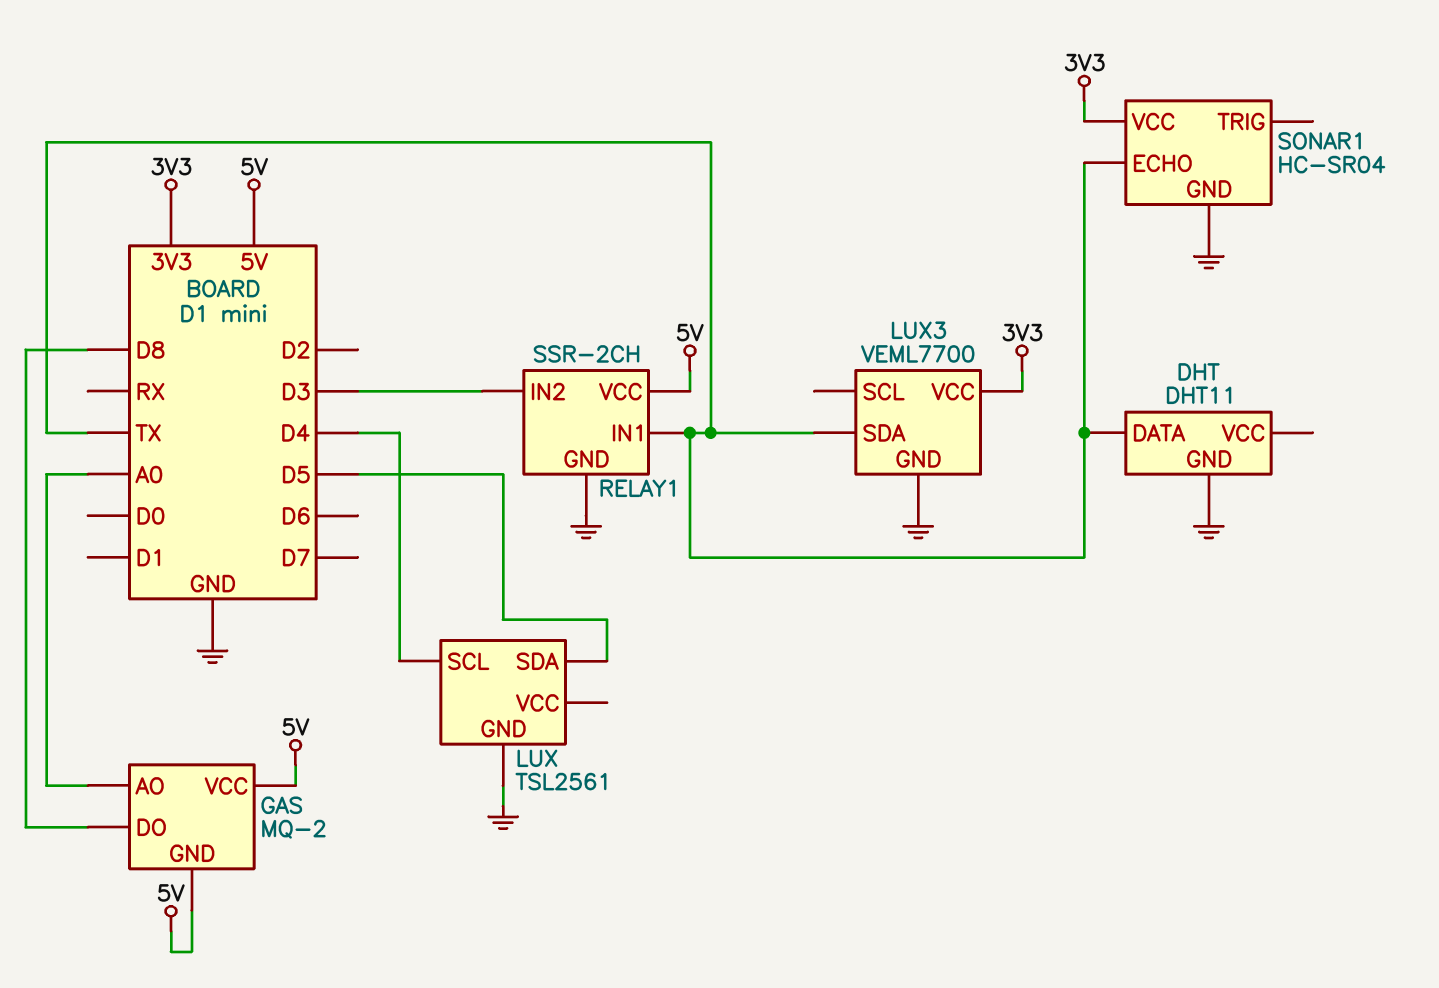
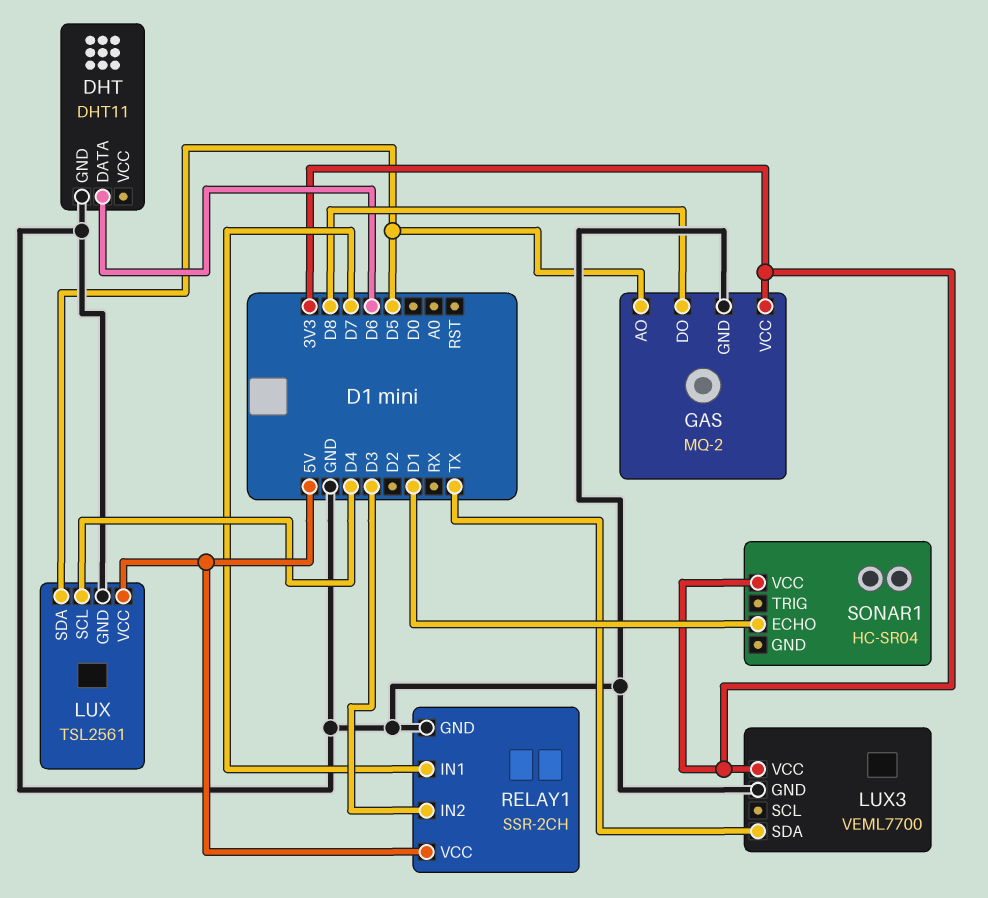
DHT pin DATA: TX -> D6
GAS pin AO: A0 -> D5
GAS pin GND: 5V -> GND
GAS pin VCC: 5V -> 3V3
LUX pin VCC: none -> 5V
RELAY1 pin IN1: TX -> D7
SONAR1 pin ECHO: TX -> D1
SONAR1 pin GND: GND -> none

